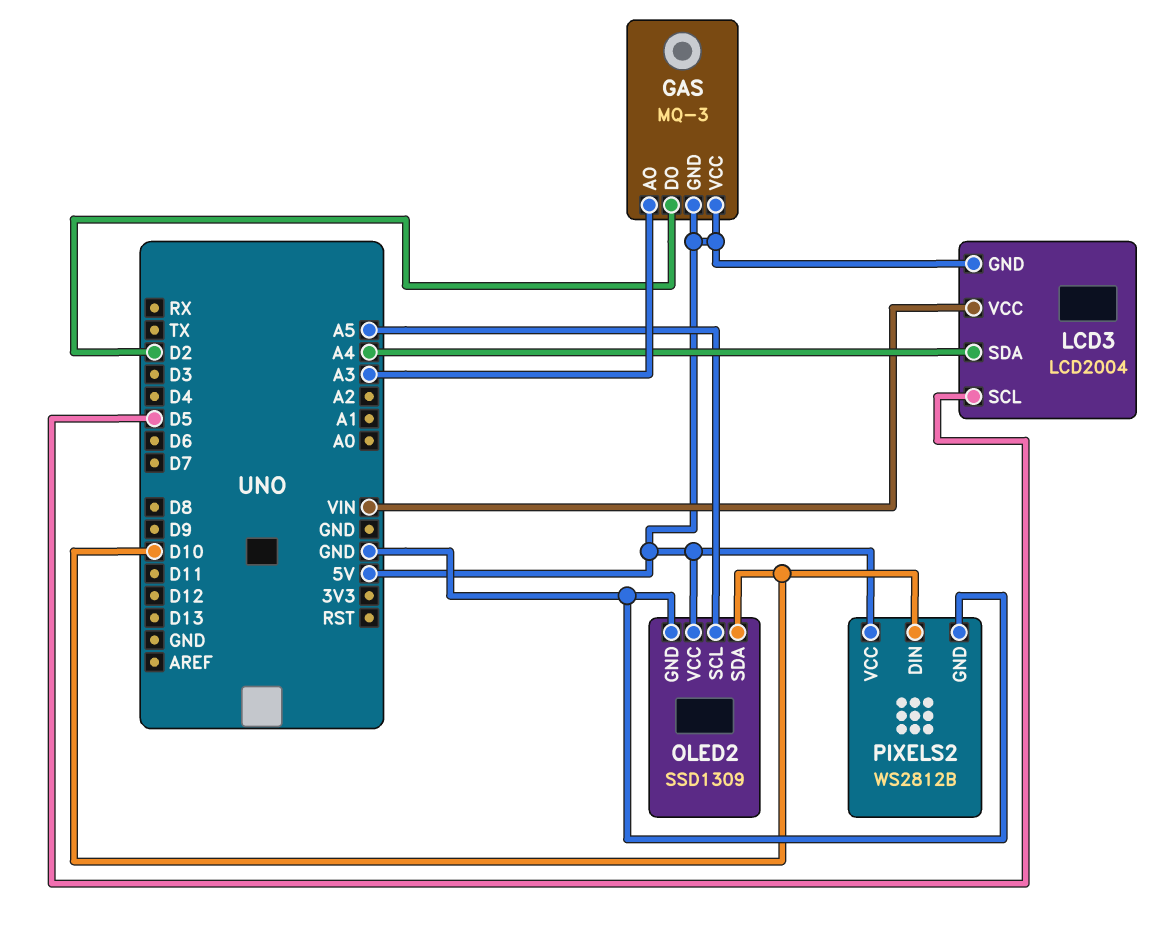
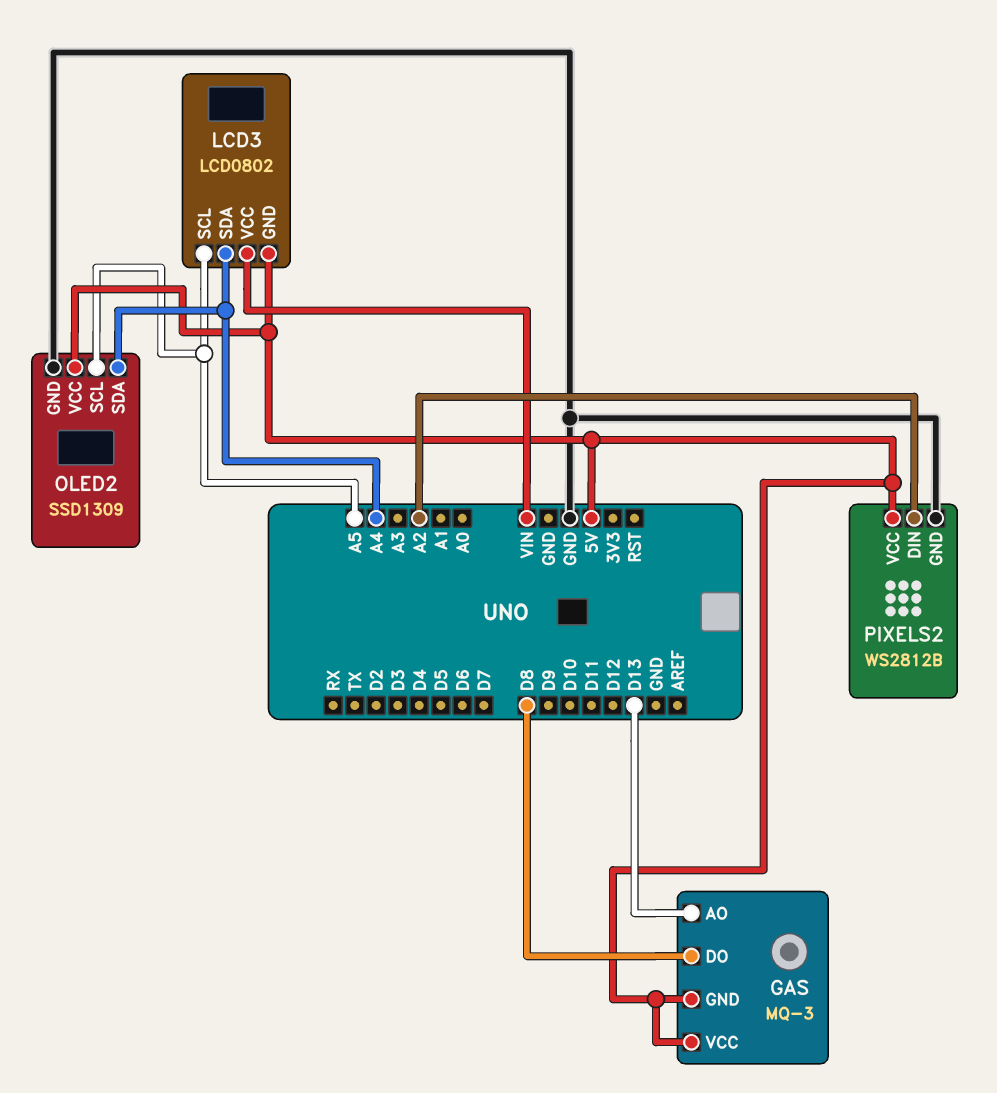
GAS pin AO: A3 -> D13
GAS pin DO: D2 -> D8
LCD3: LCD2004 -> LCD0802
LCD3 pin SCL: D5 -> A5
OLED2 pin SDA: D10 -> A4
PIXELS2 pin DIN: D10 -> A2

